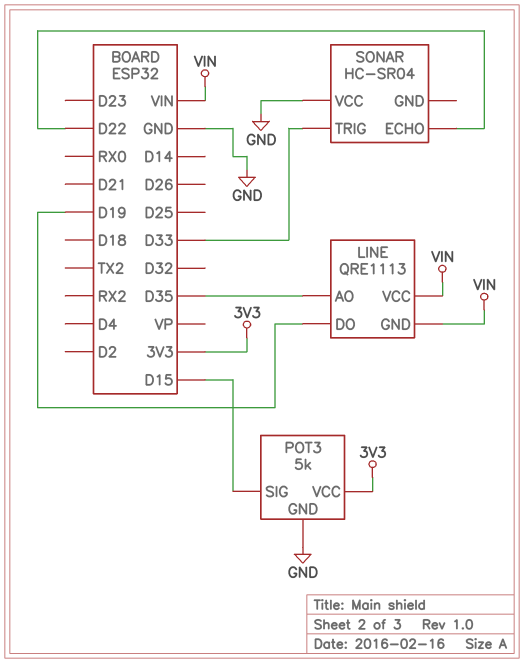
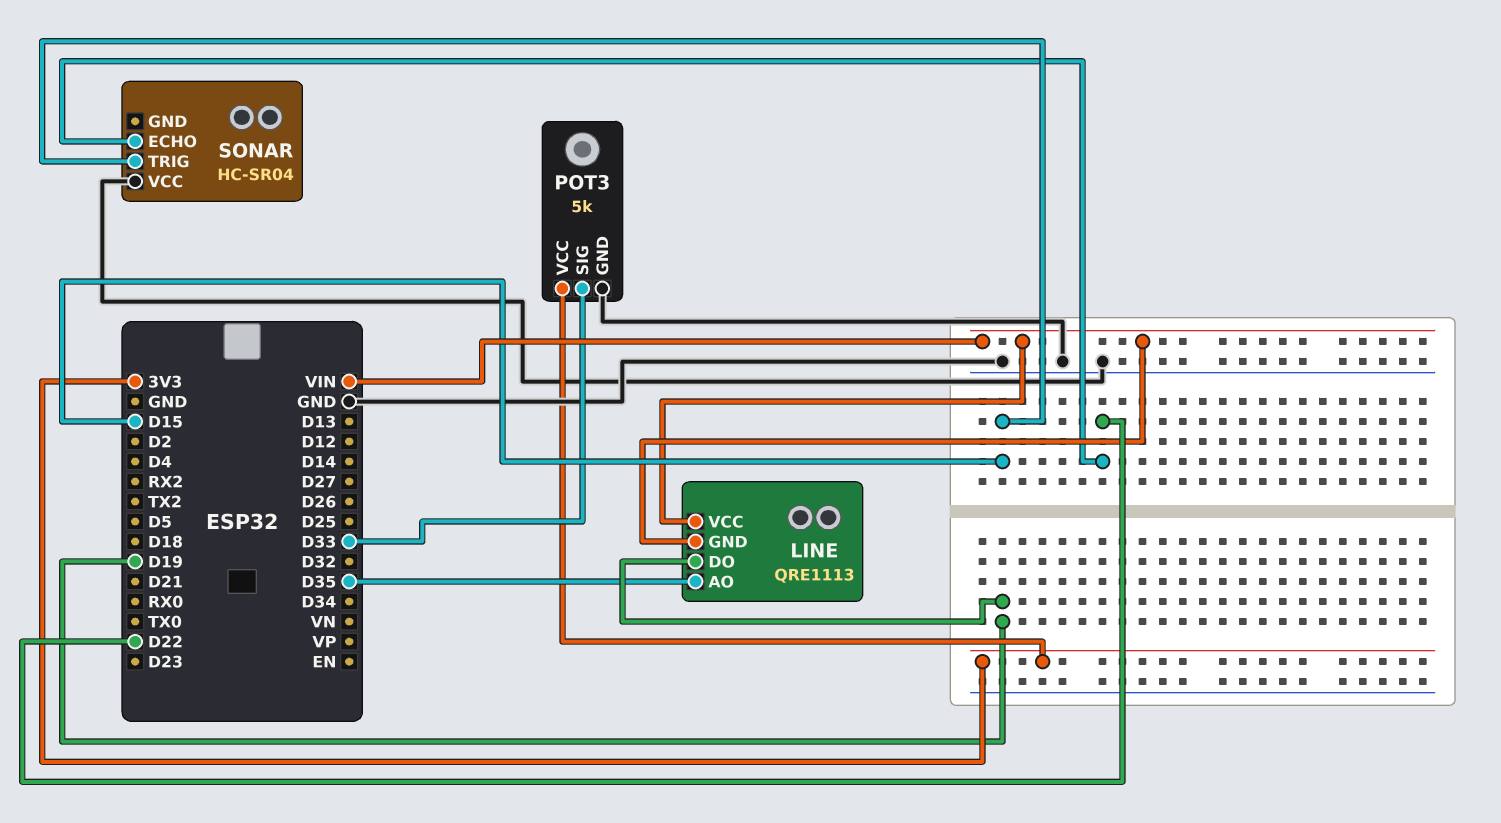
POT3 pin SIG: D15 -> D33
SONAR pin TRIG: D33 -> D15

